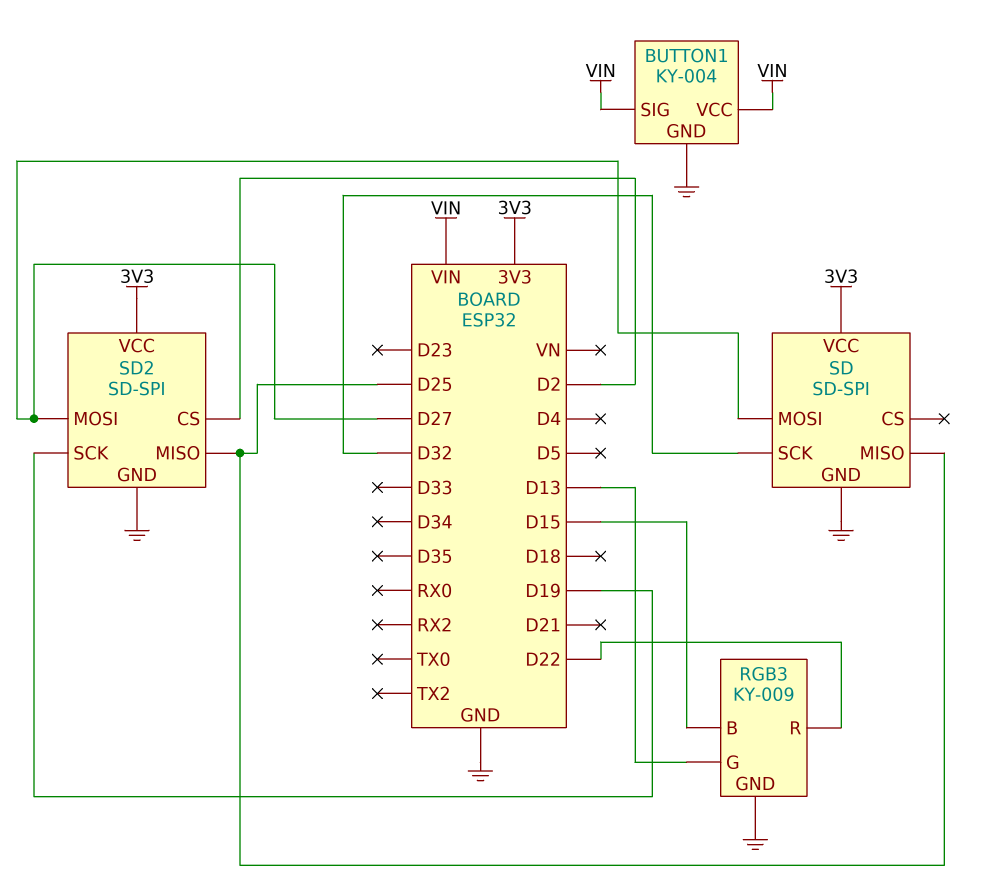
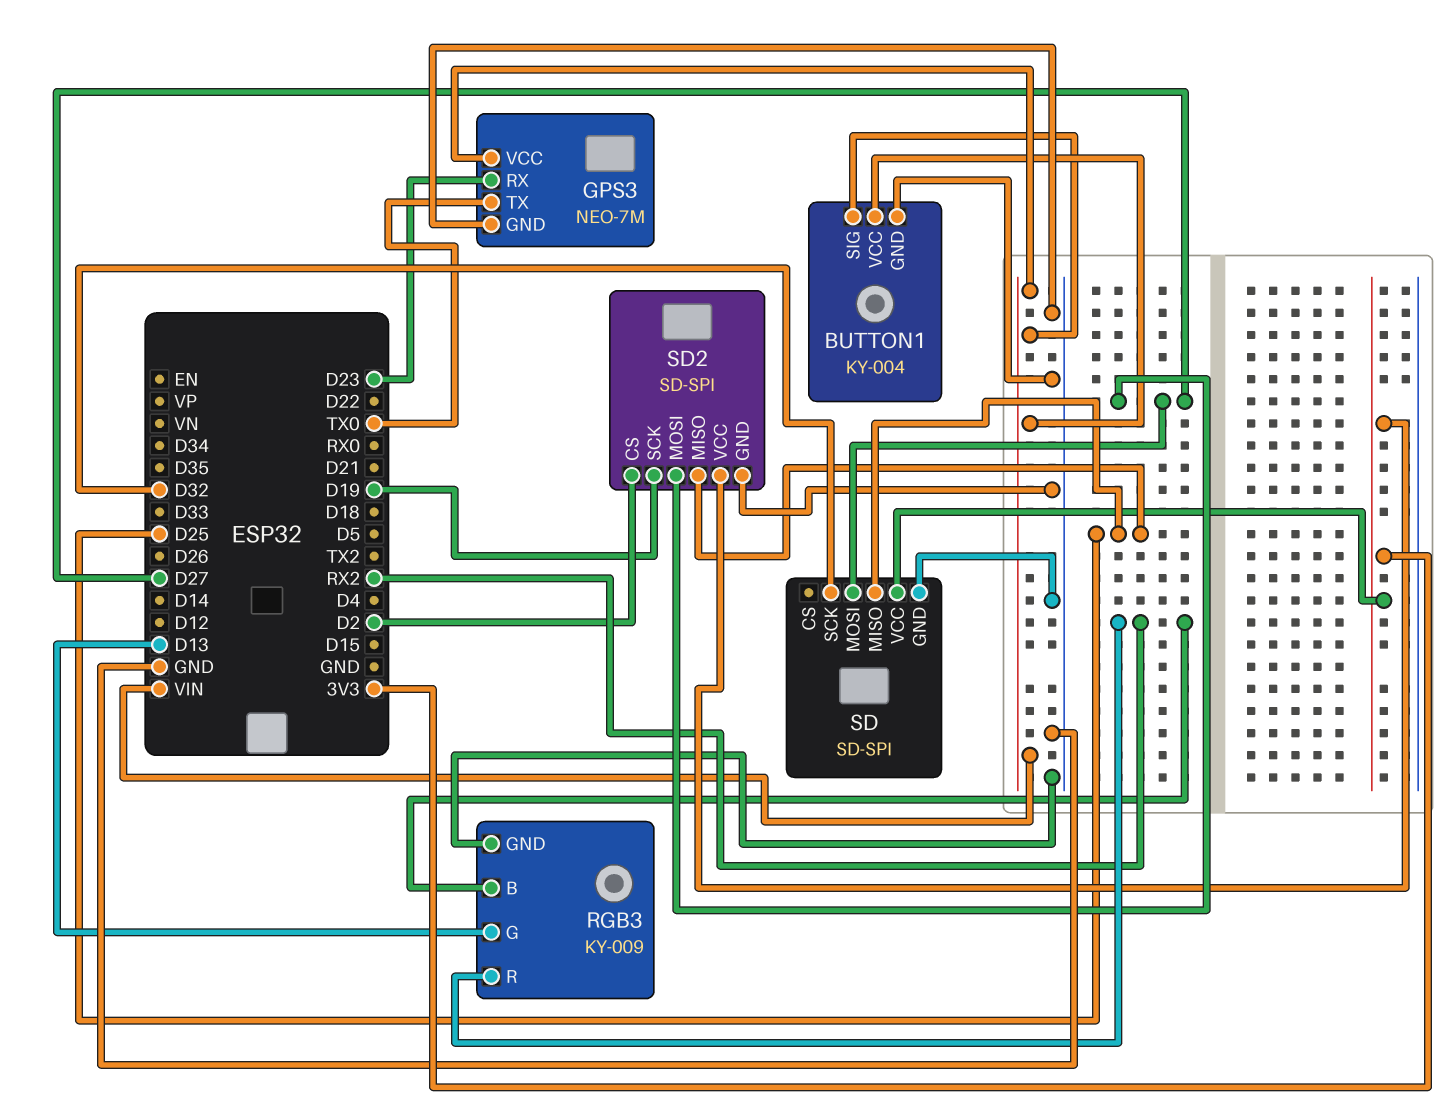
GPS3: none -> NEO-7M
GPS3 pin GND: none -> GND
GPS3 pin RX: none -> D23
GPS3 pin TX: none -> TX0
GPS3 pin VCC: none -> VIN
RGB3 pin B: D15 -> RX2
RGB3 pin R: D22 -> RX2

